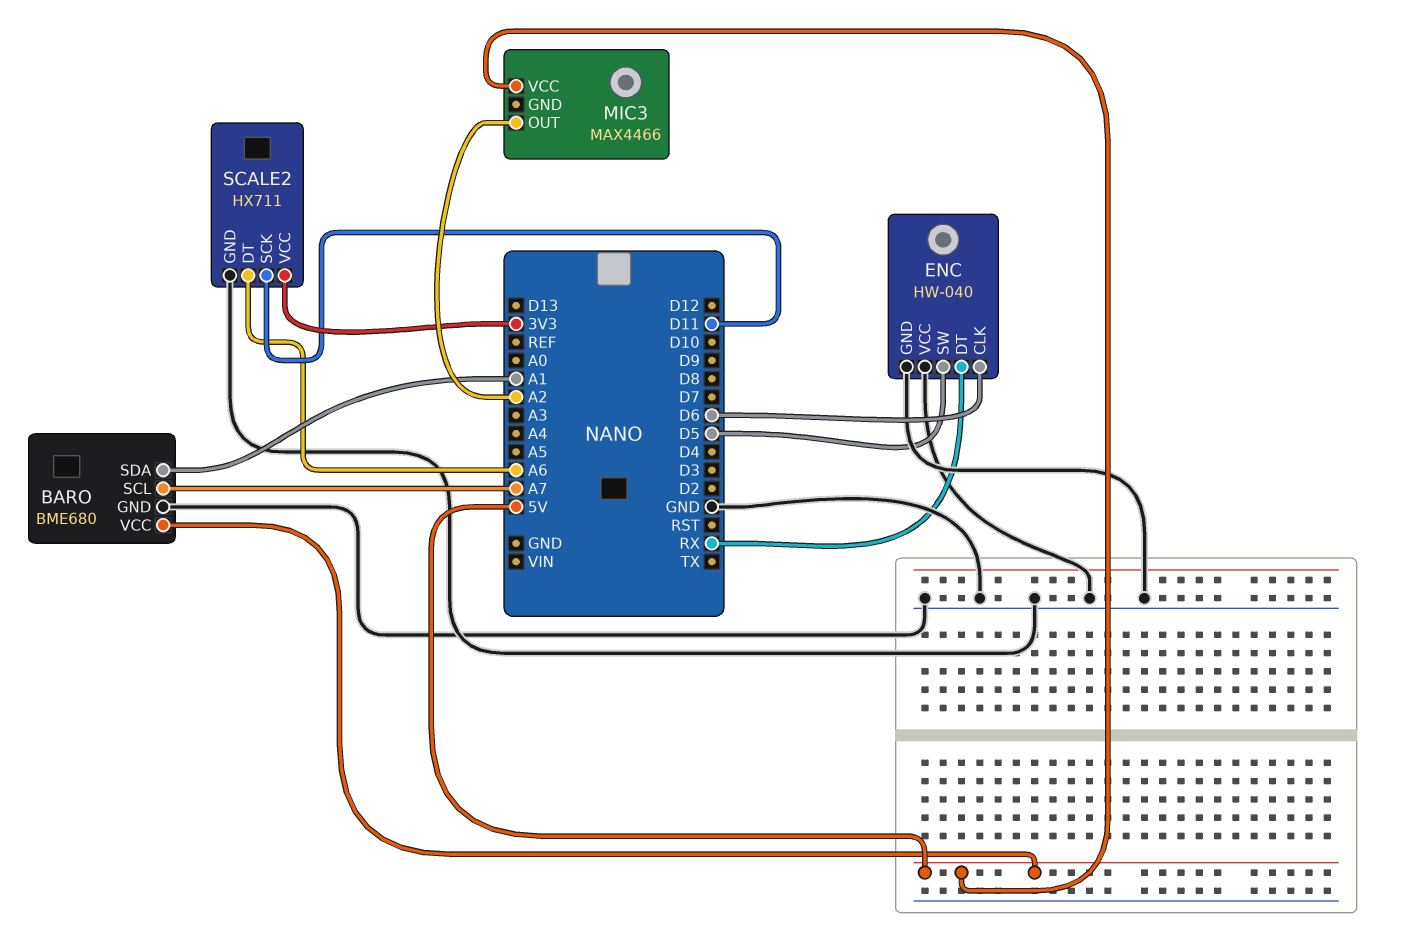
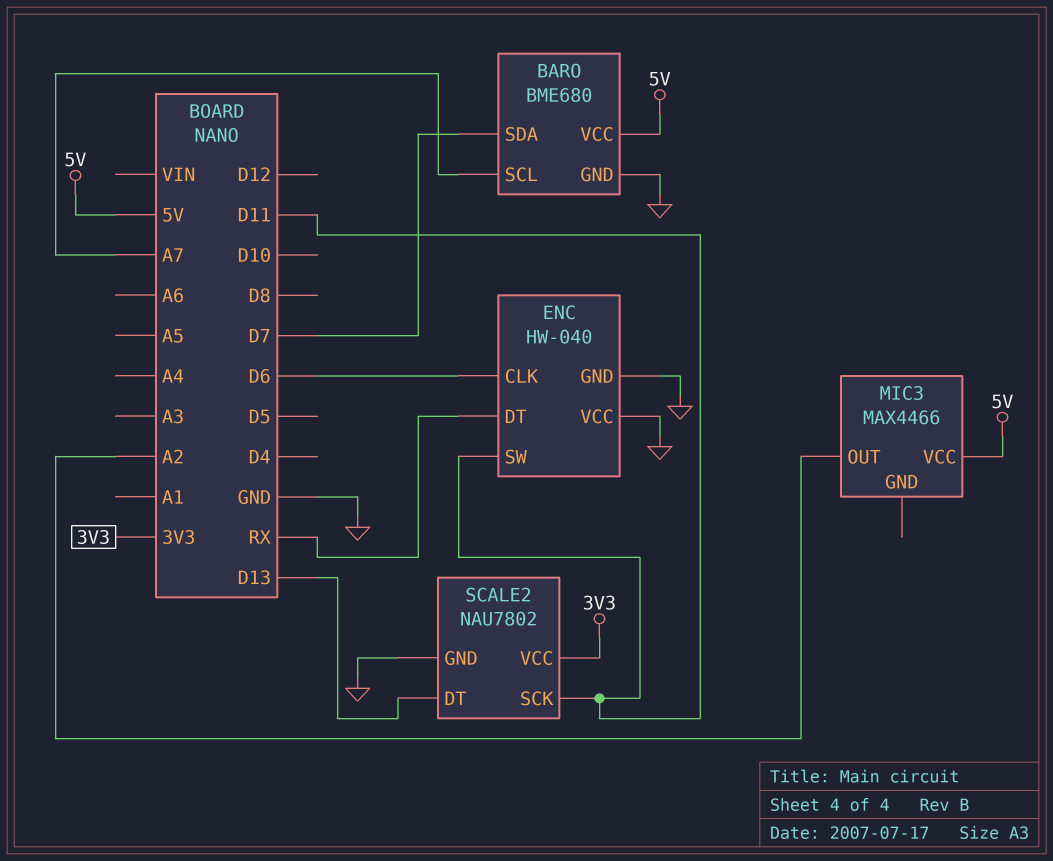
BARO pin SDA: A1 -> D7
ENC pin SW: D5 -> D11
SCALE2: HX711 -> NAU7802
SCALE2 pin DT: A6 -> D13

